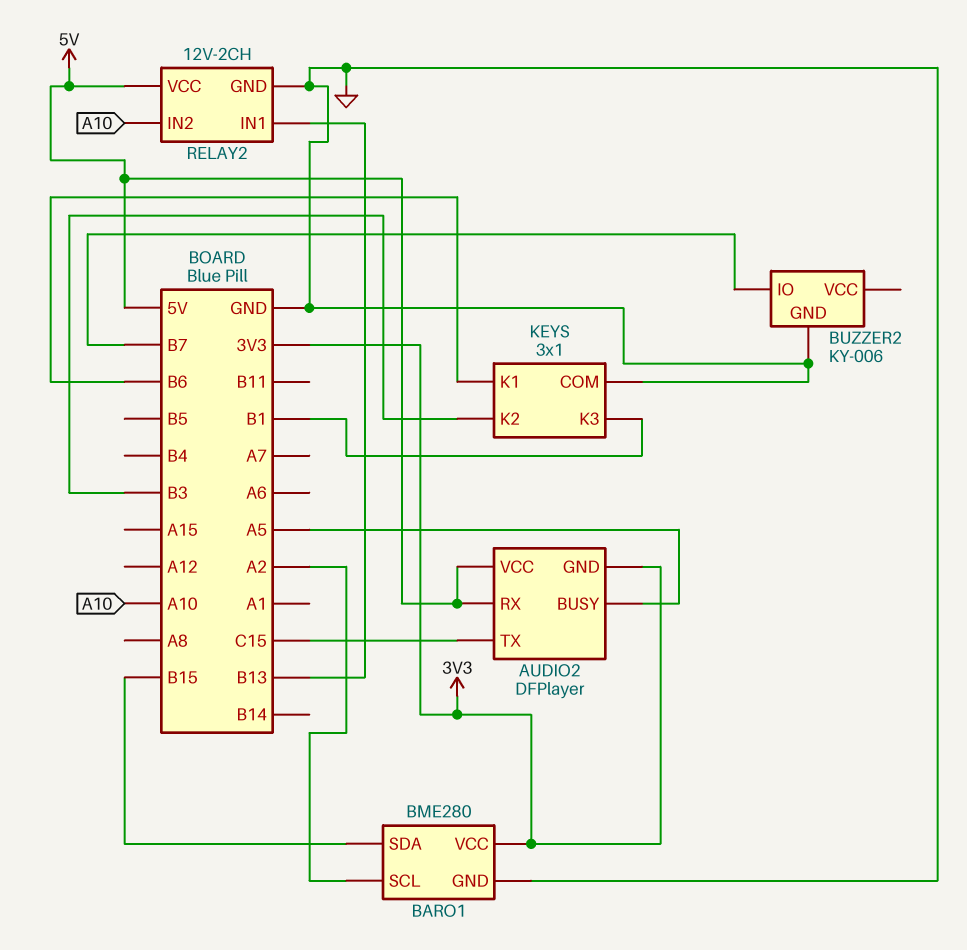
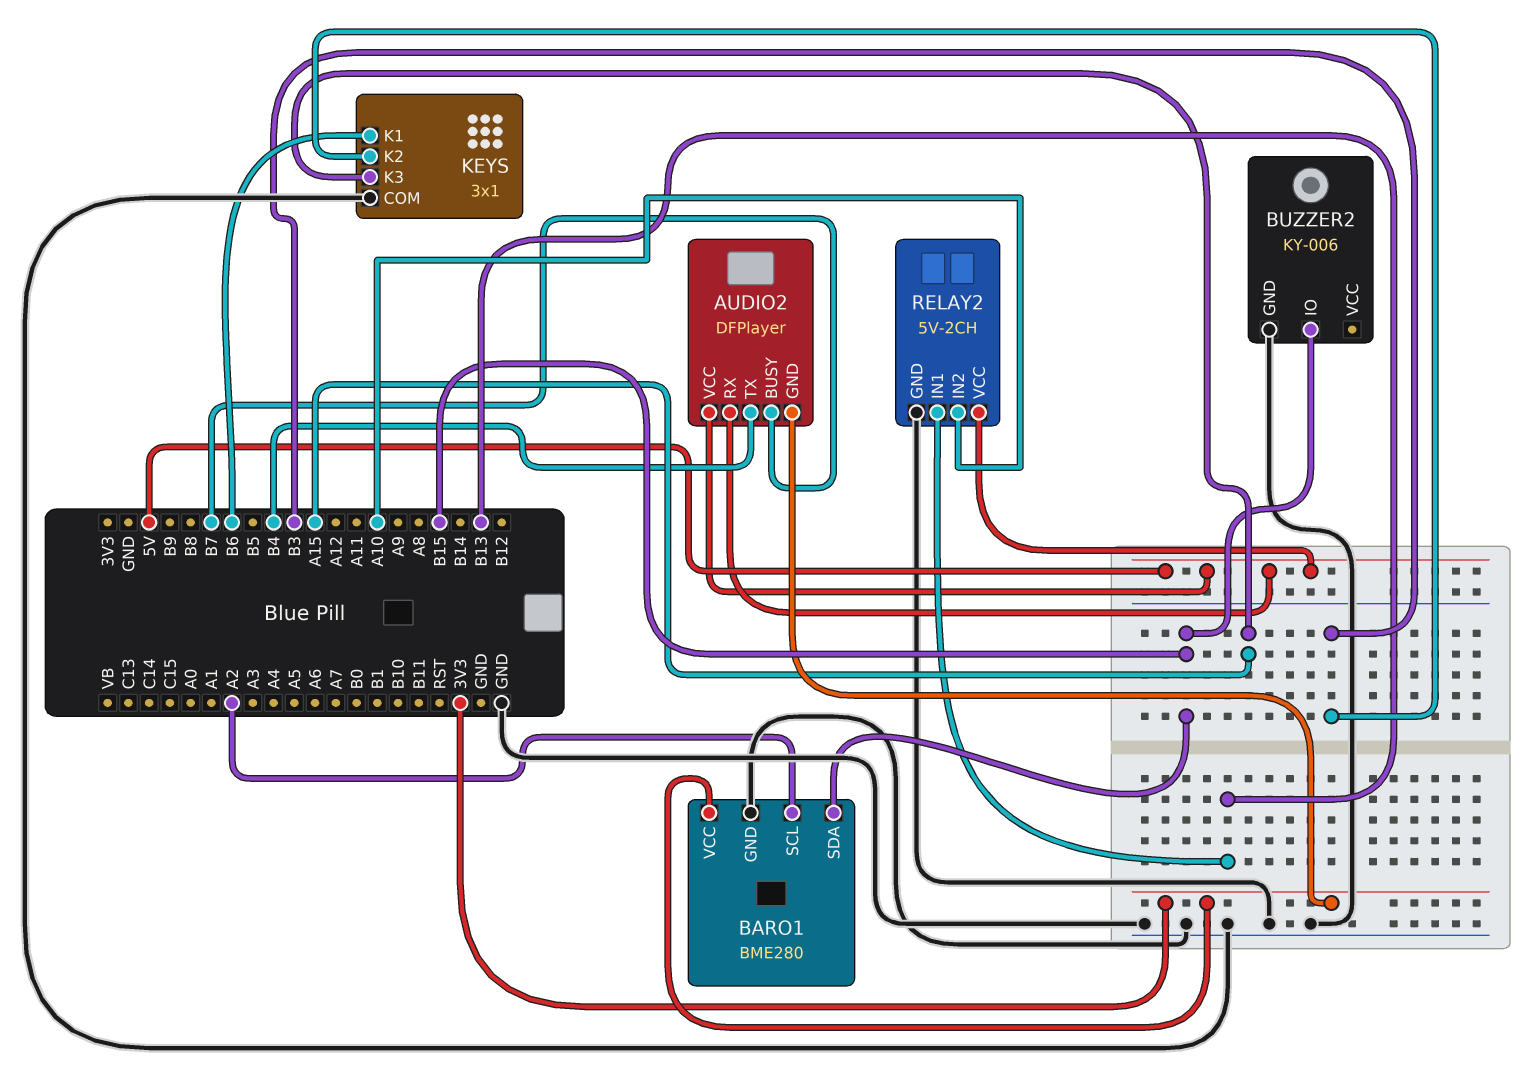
AUDIO2 pin BUSY: A5 -> B7
AUDIO2 pin TX: C15 -> B4
BUZZER2 pin IO: B7 -> B15
KEYS pin K3: B1 -> A15
RELAY2: 12V-2CH -> 5V-2CH

